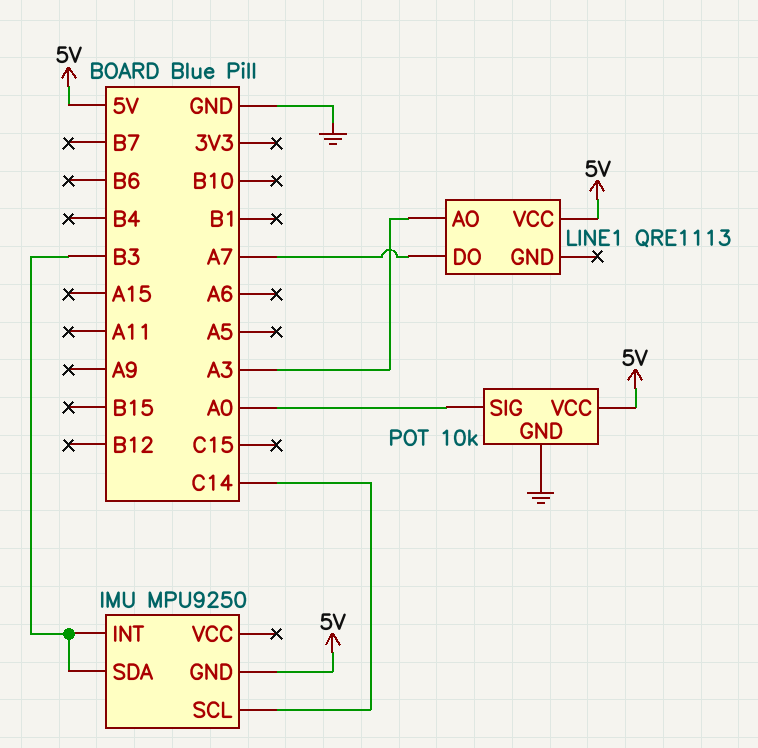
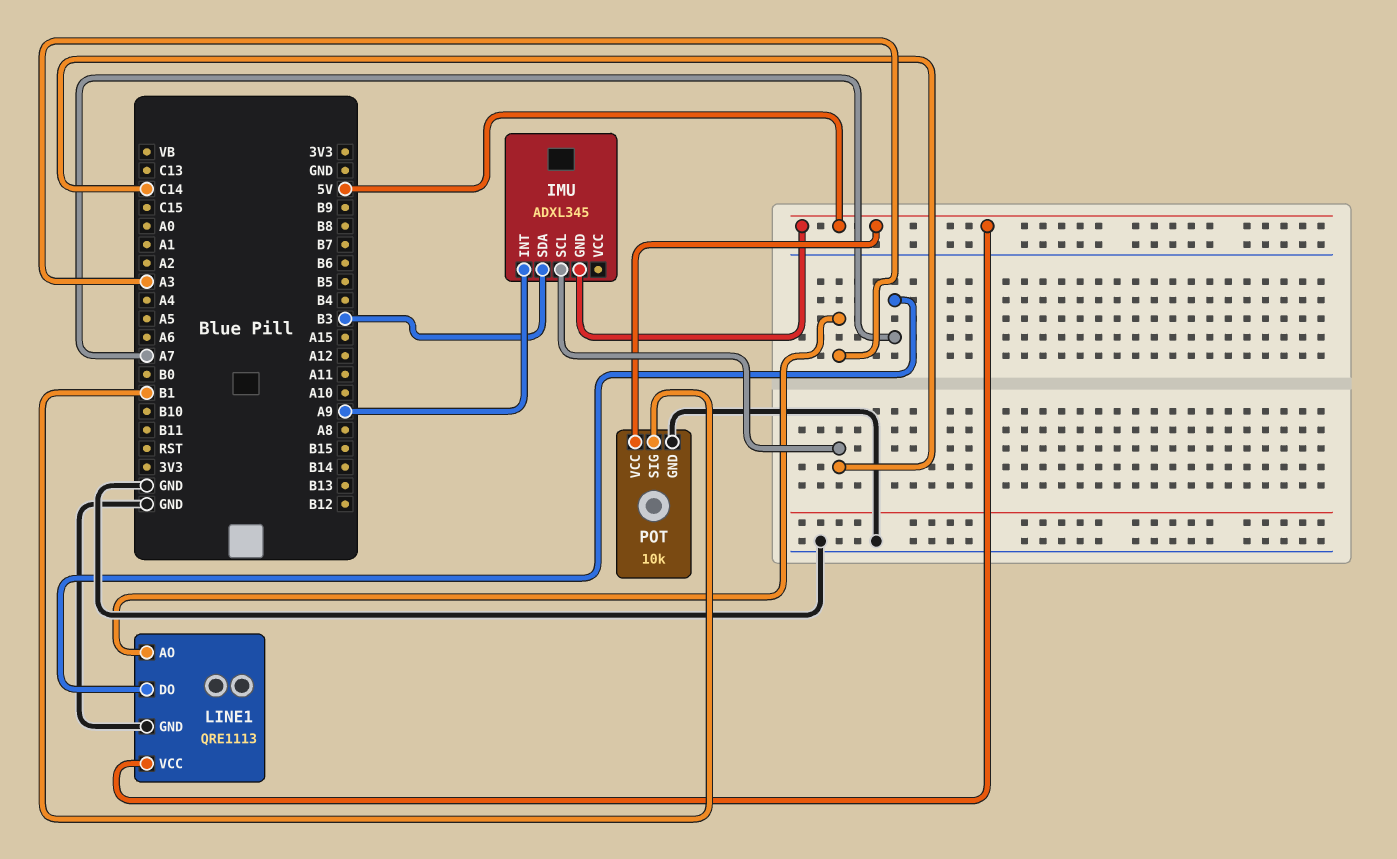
IMU: MPU9250 -> ADXL345
IMU pin INT: B3 -> A9
LINE1 pin GND: none -> GND
POT pin SIG: A0 -> B1

